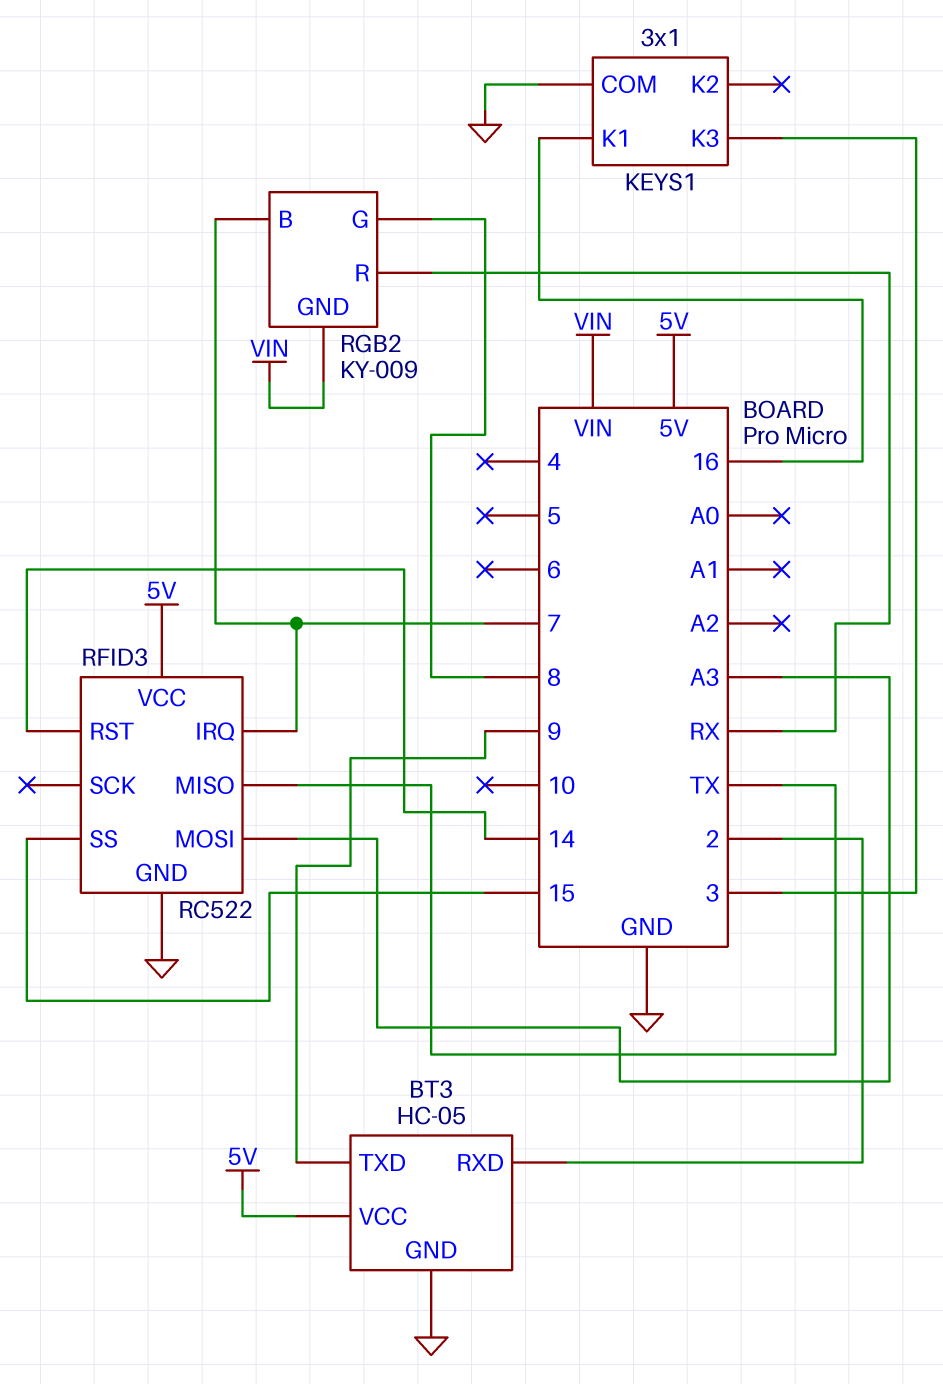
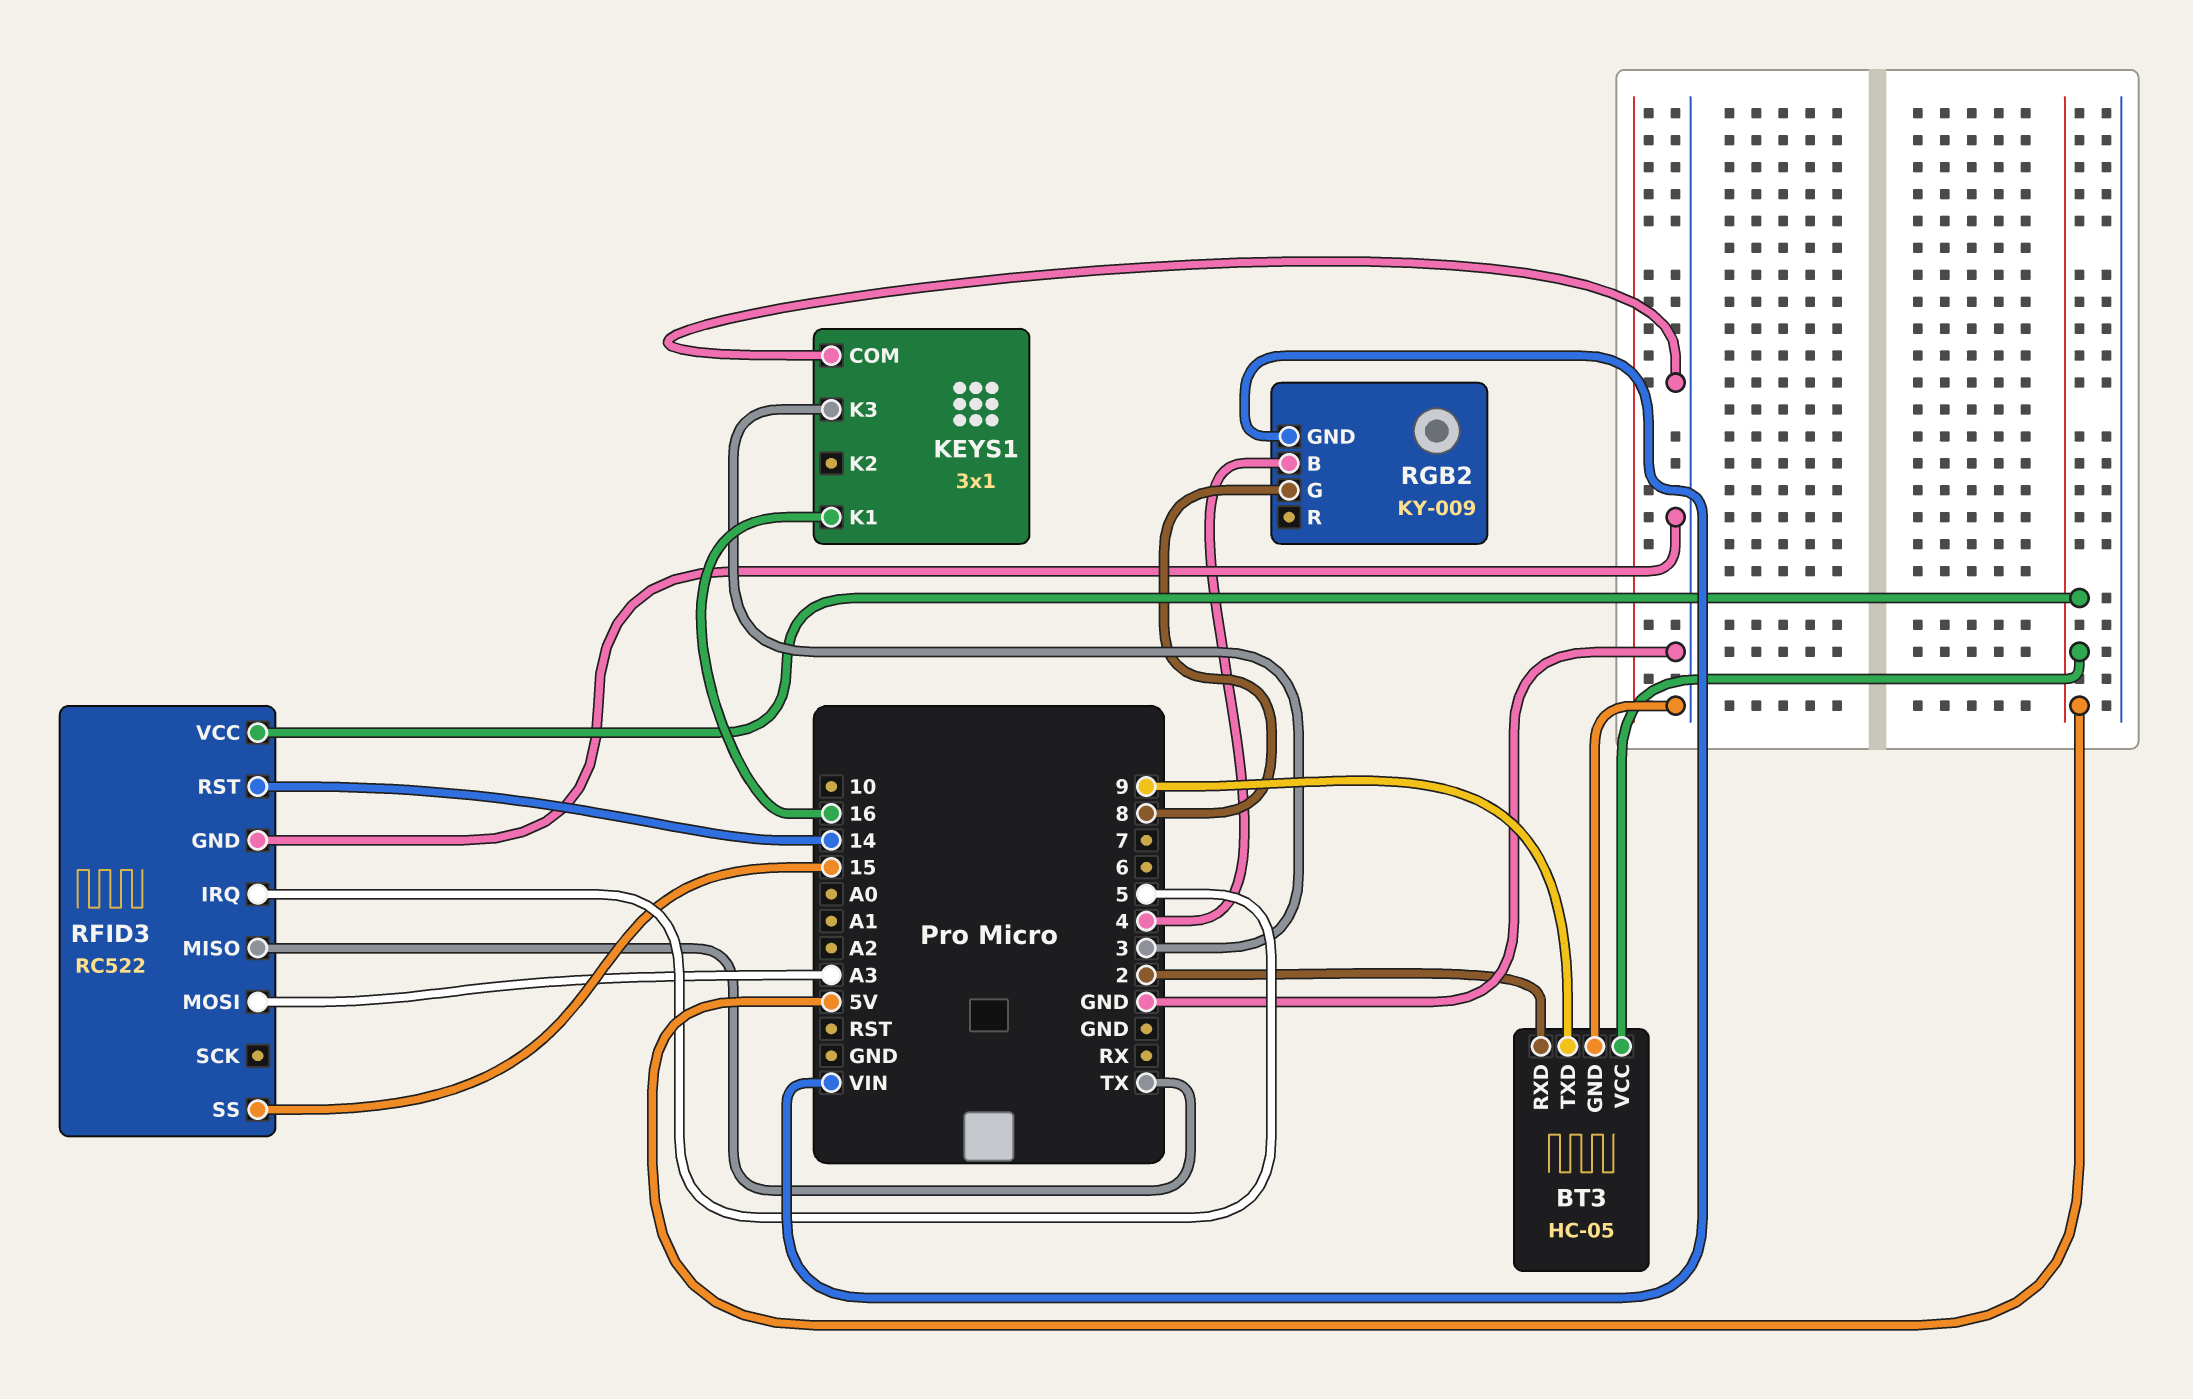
RFID3 pin IRQ: 7 -> 5
RGB2 pin B: 7 -> 4
RGB2 pin R: RX -> none

